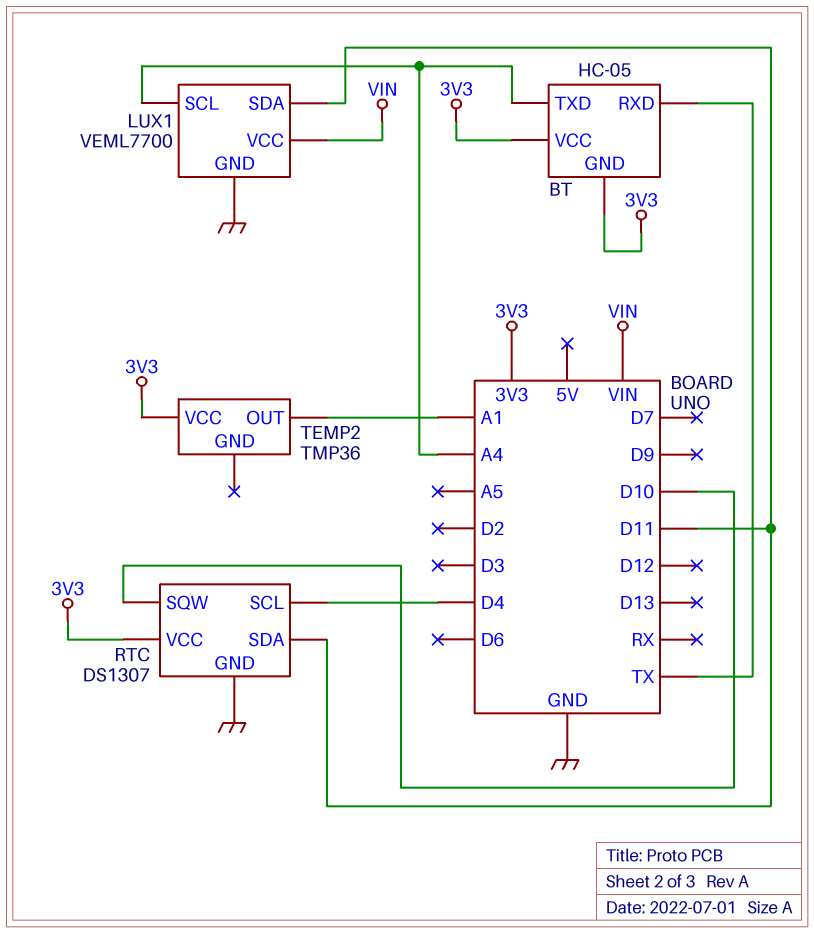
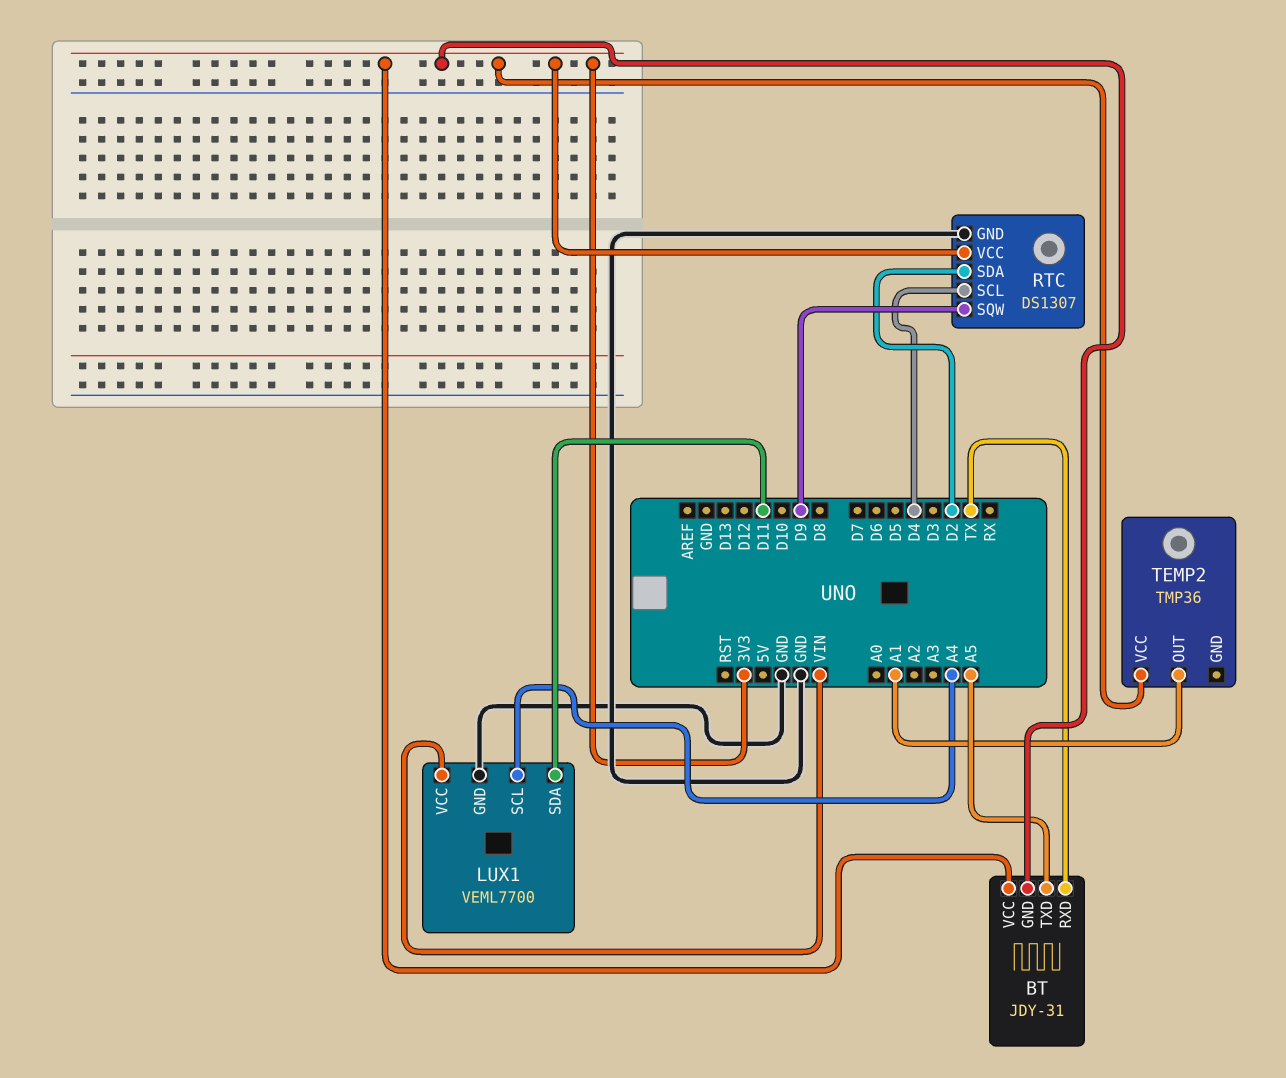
BT: HC-05 -> JDY-31
BT pin TXD: A4 -> A5
RTC pin SDA: D11 -> D2
RTC pin SQW: D10 -> D9

